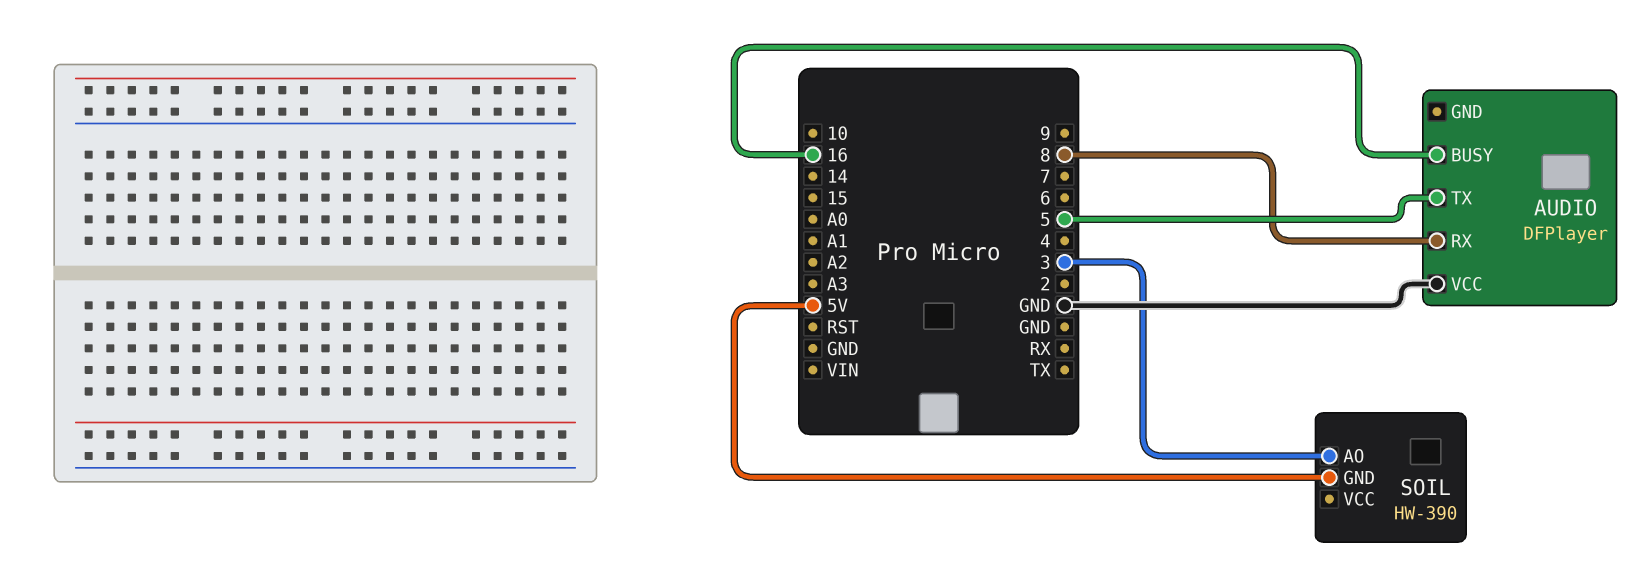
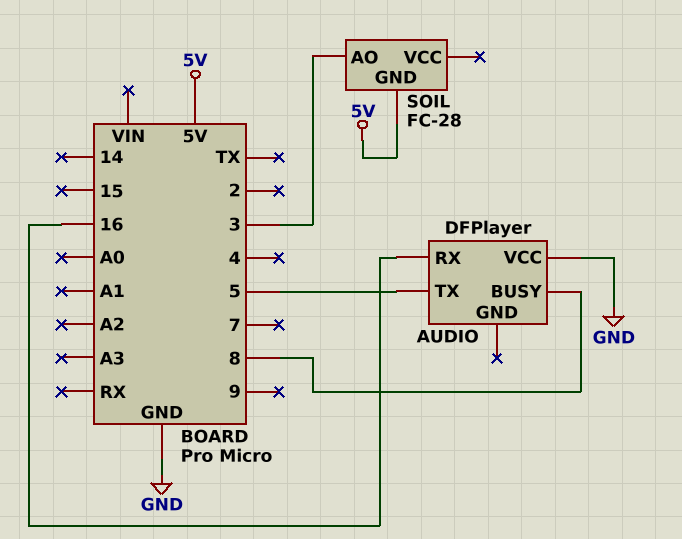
AUDIO pin BUSY: 16 -> 8
AUDIO pin RX: 8 -> 16
SOIL: HW-390 -> FC-28

